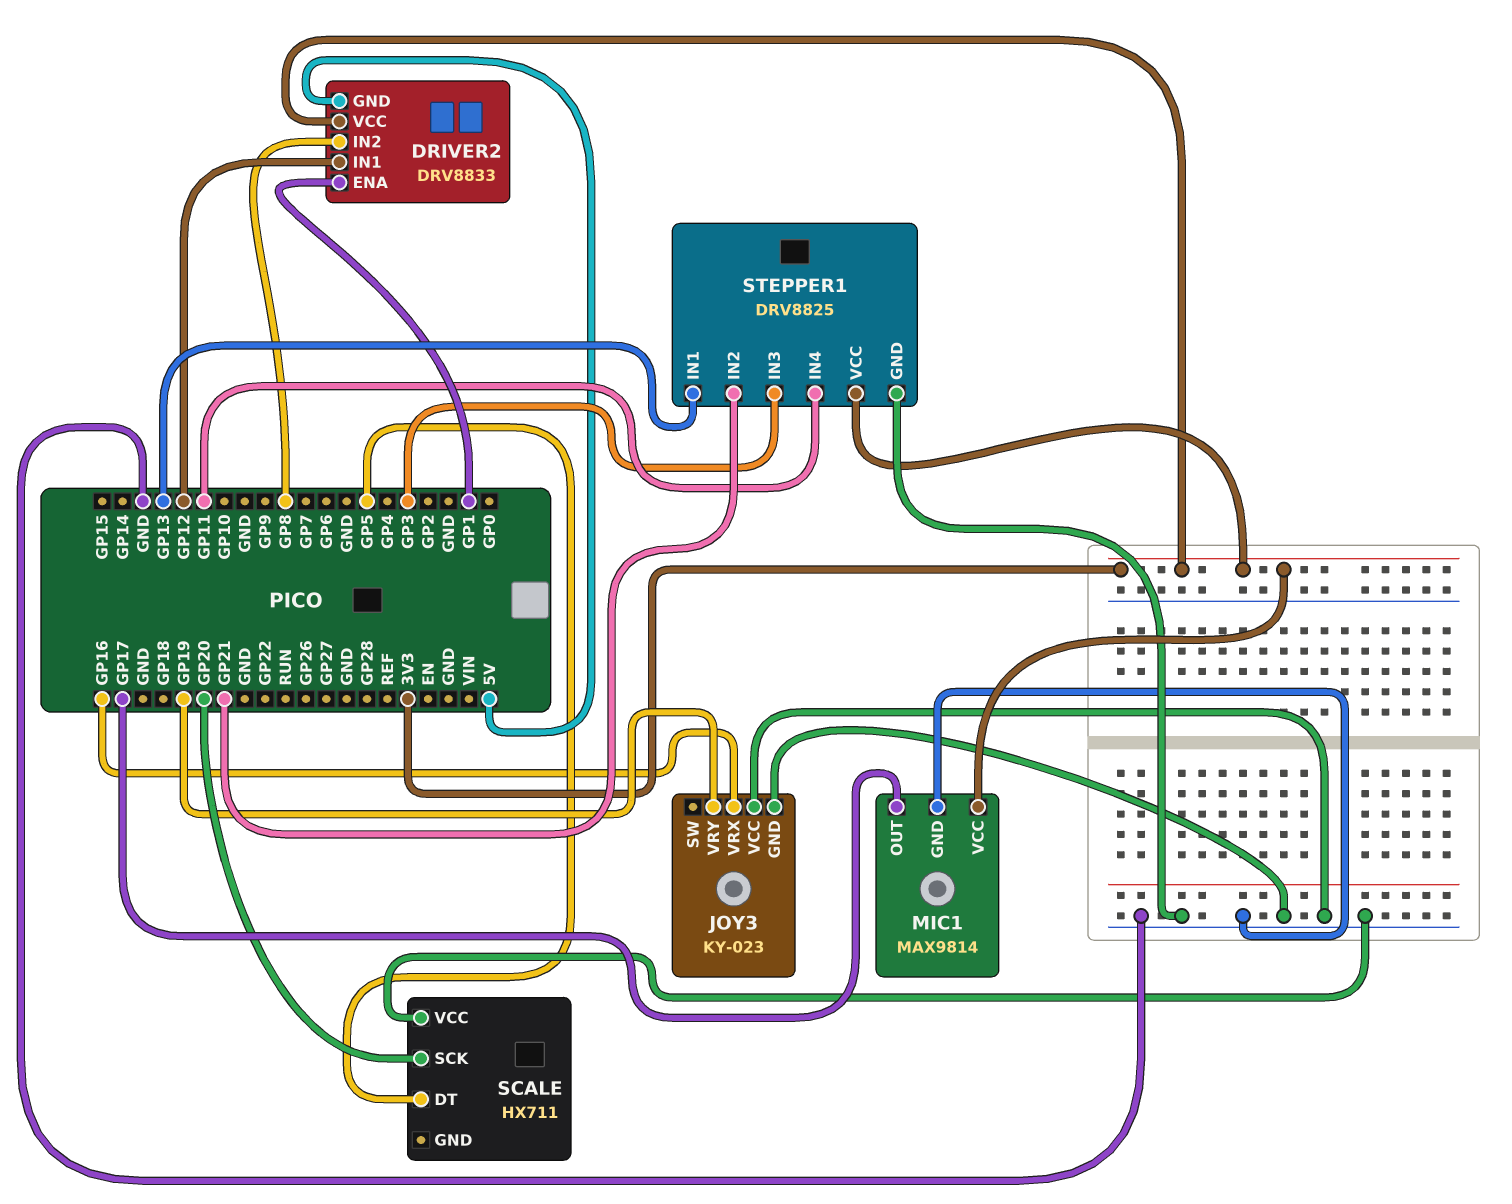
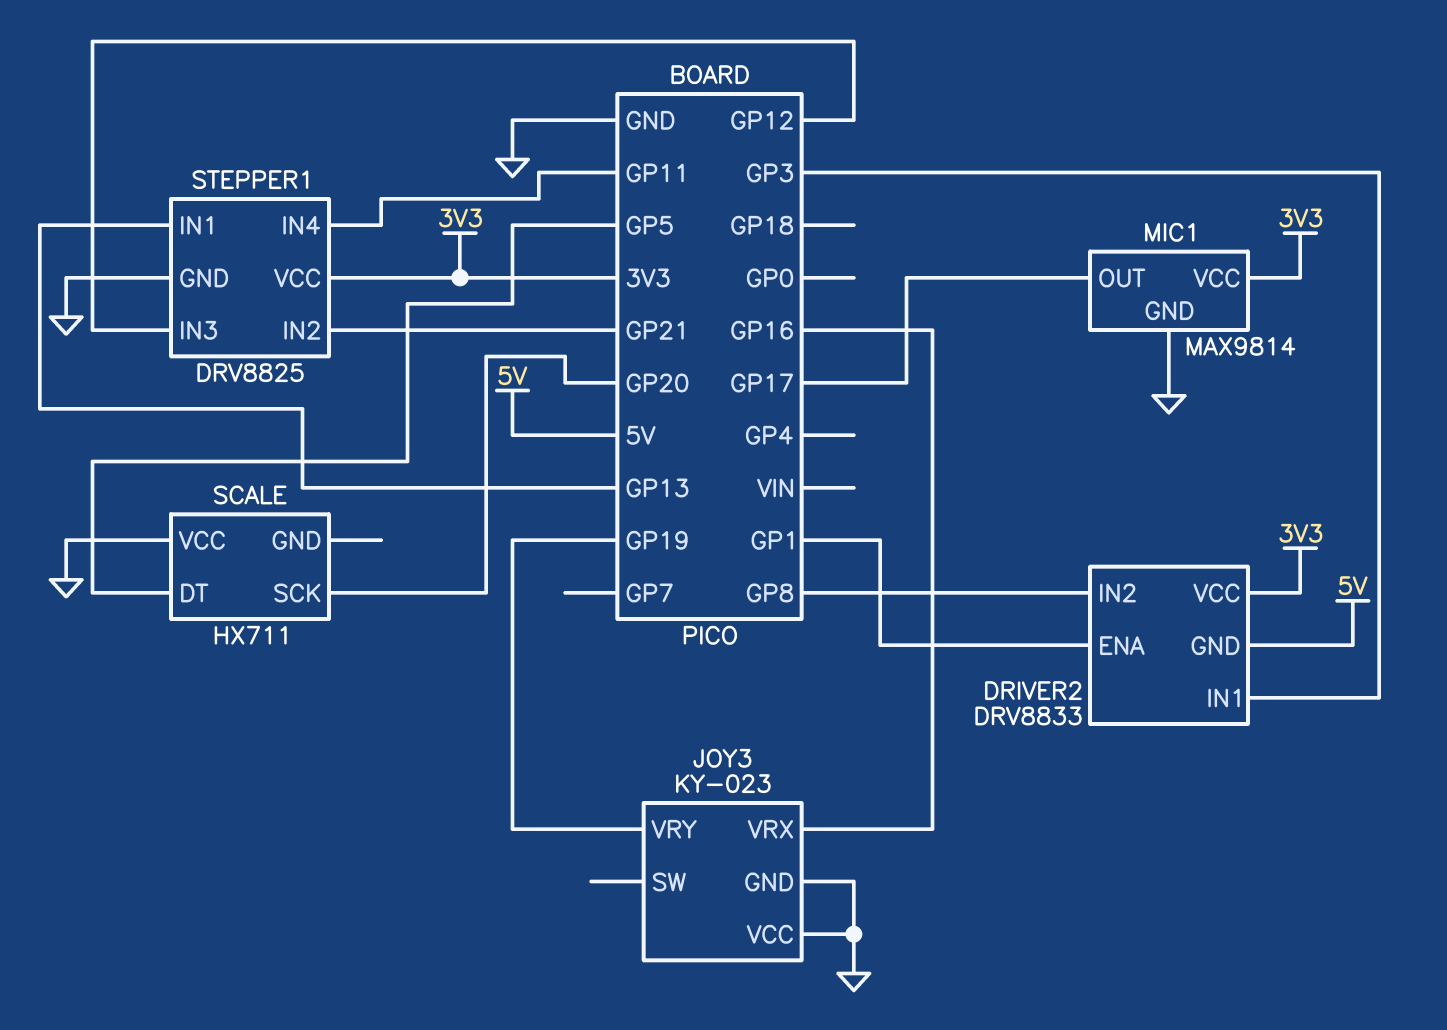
DRIVER2 pin IN1: GP12 -> GP3
STEPPER1 pin IN3: GP3 -> GP12

